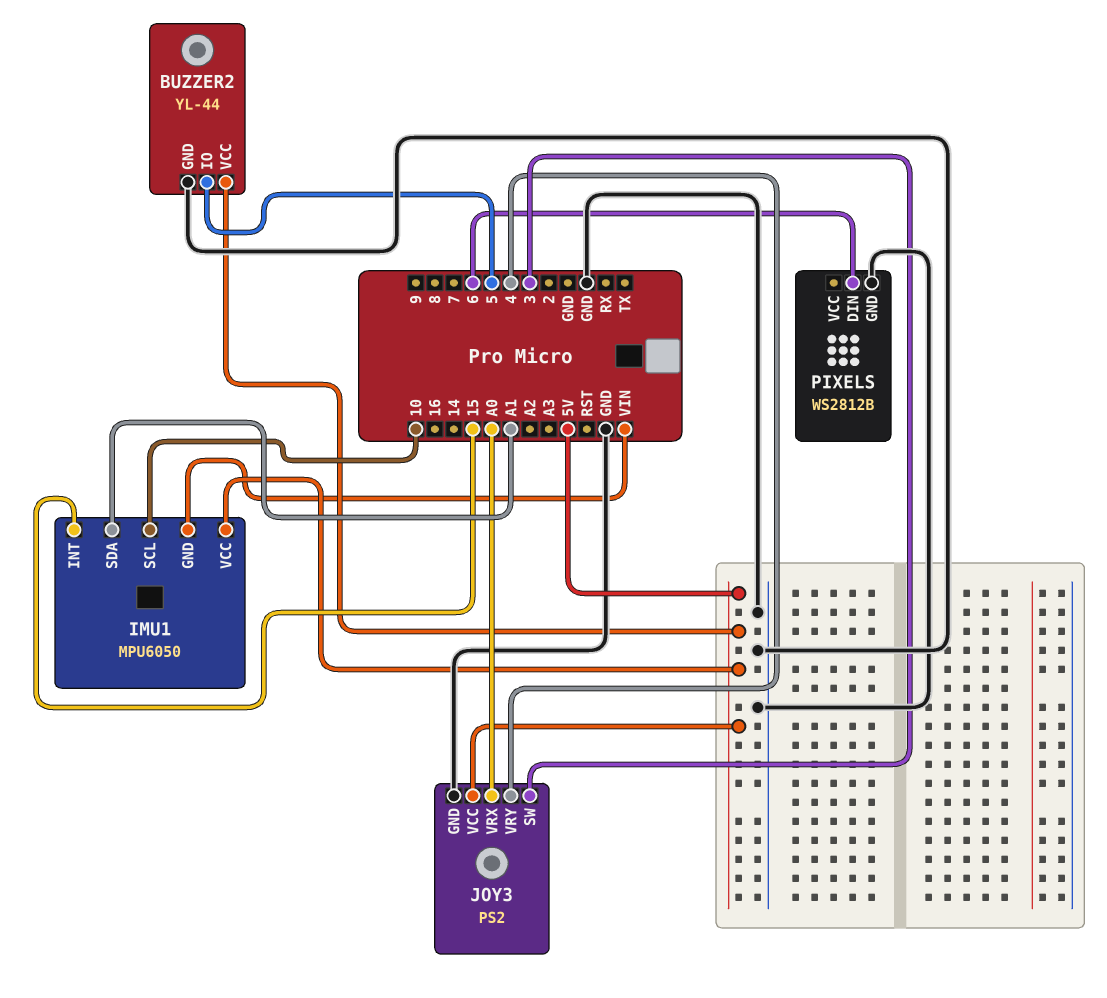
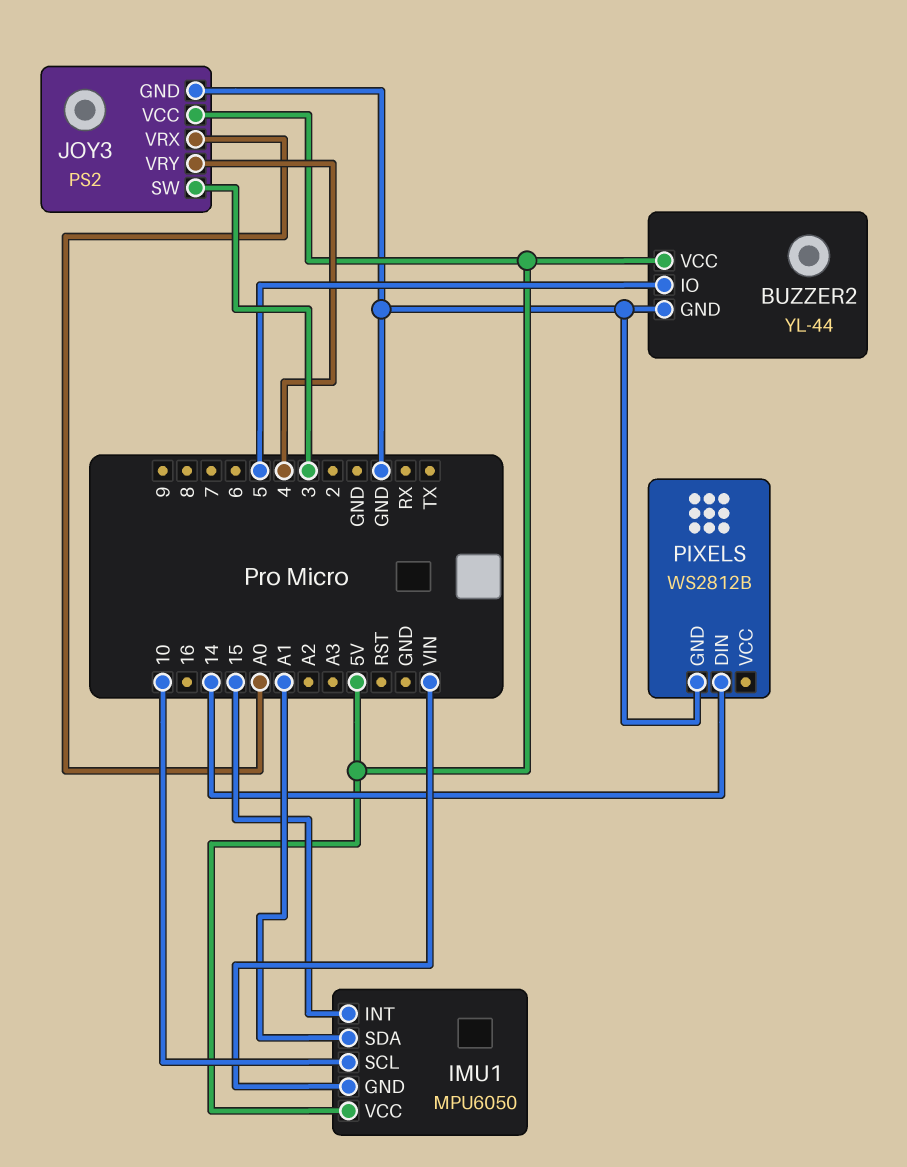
PIXELS pin DIN: 6 -> 14

